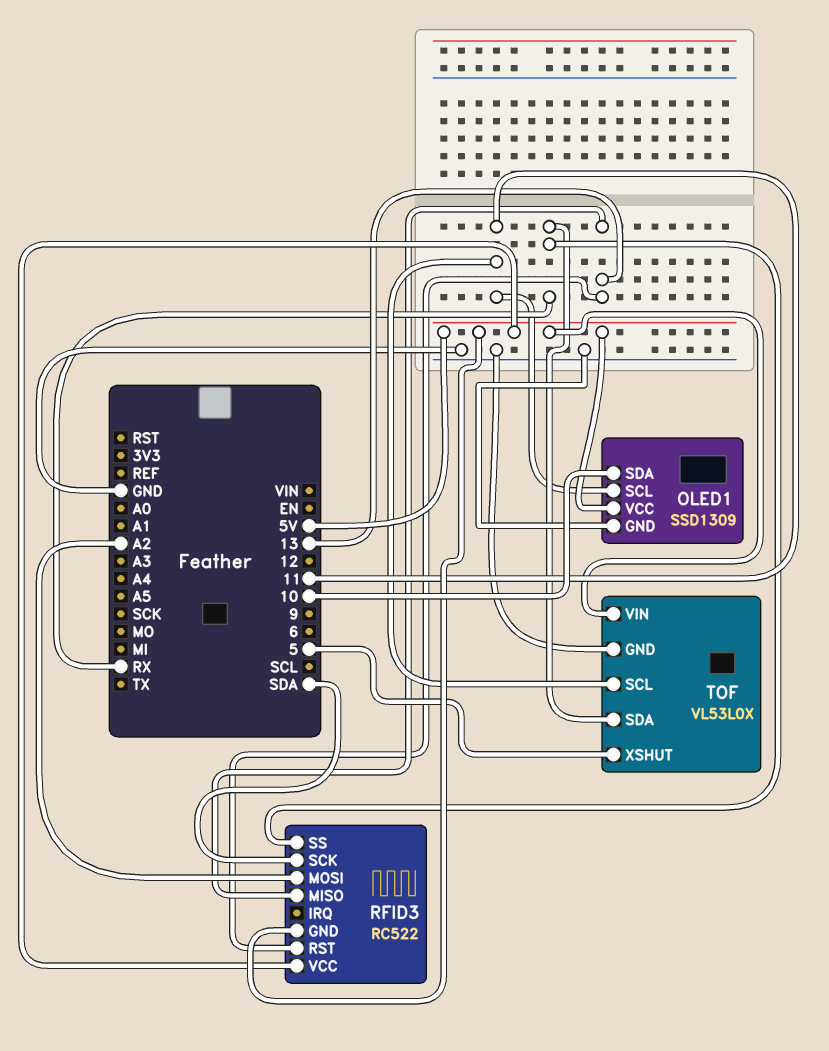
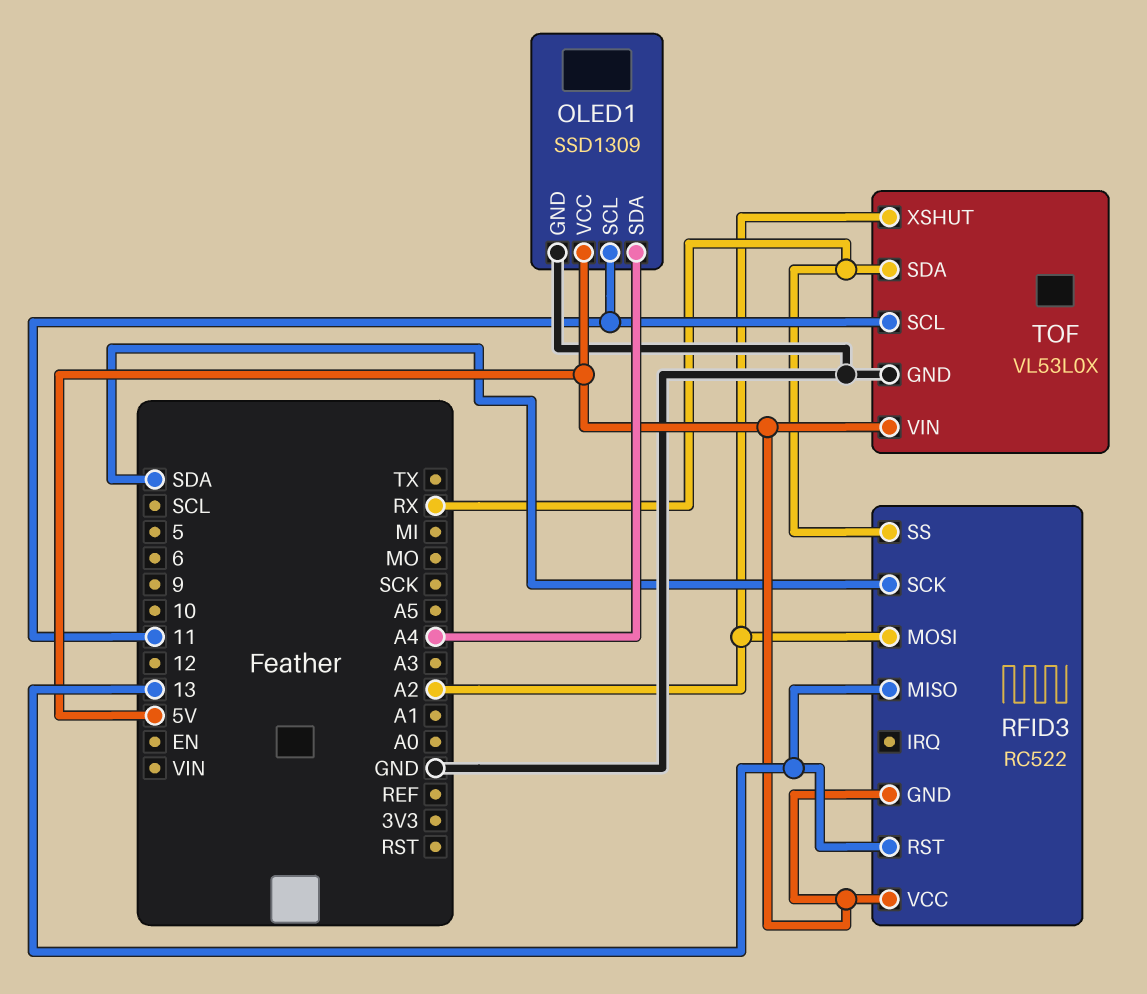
OLED1 pin SDA: 10 -> A4
TOF pin XSHUT: 5 -> A2

